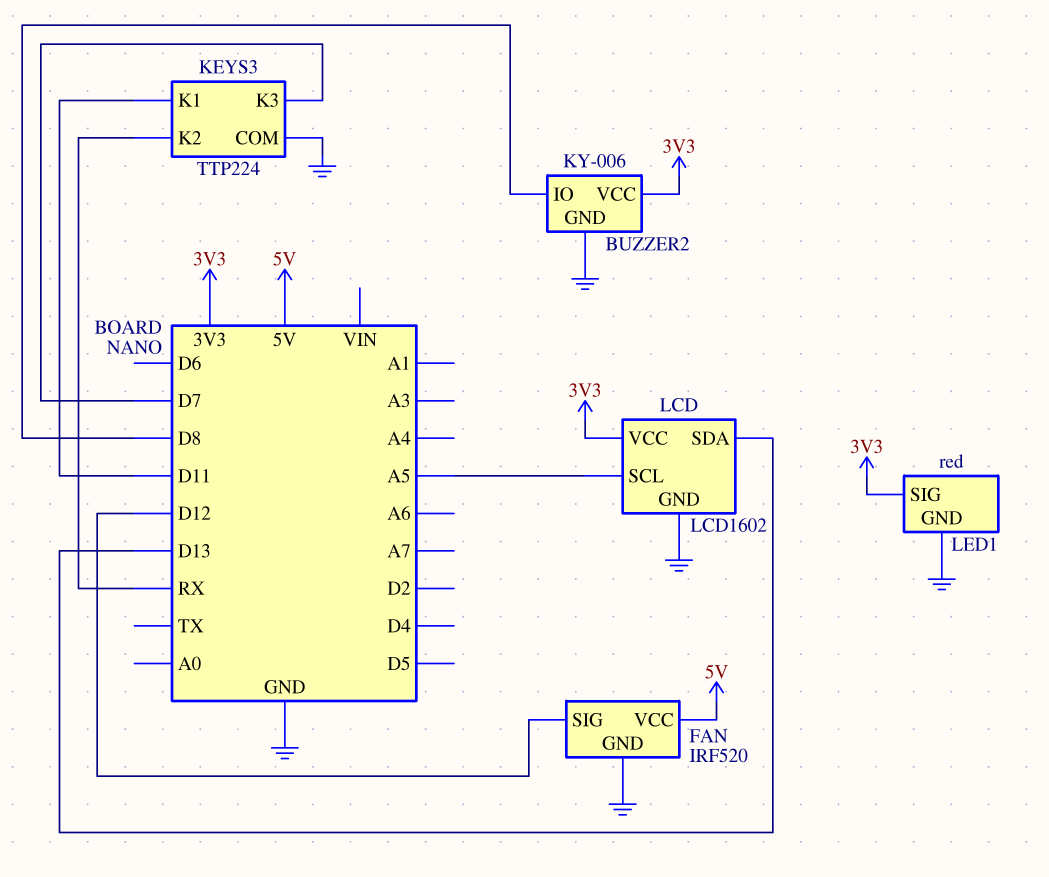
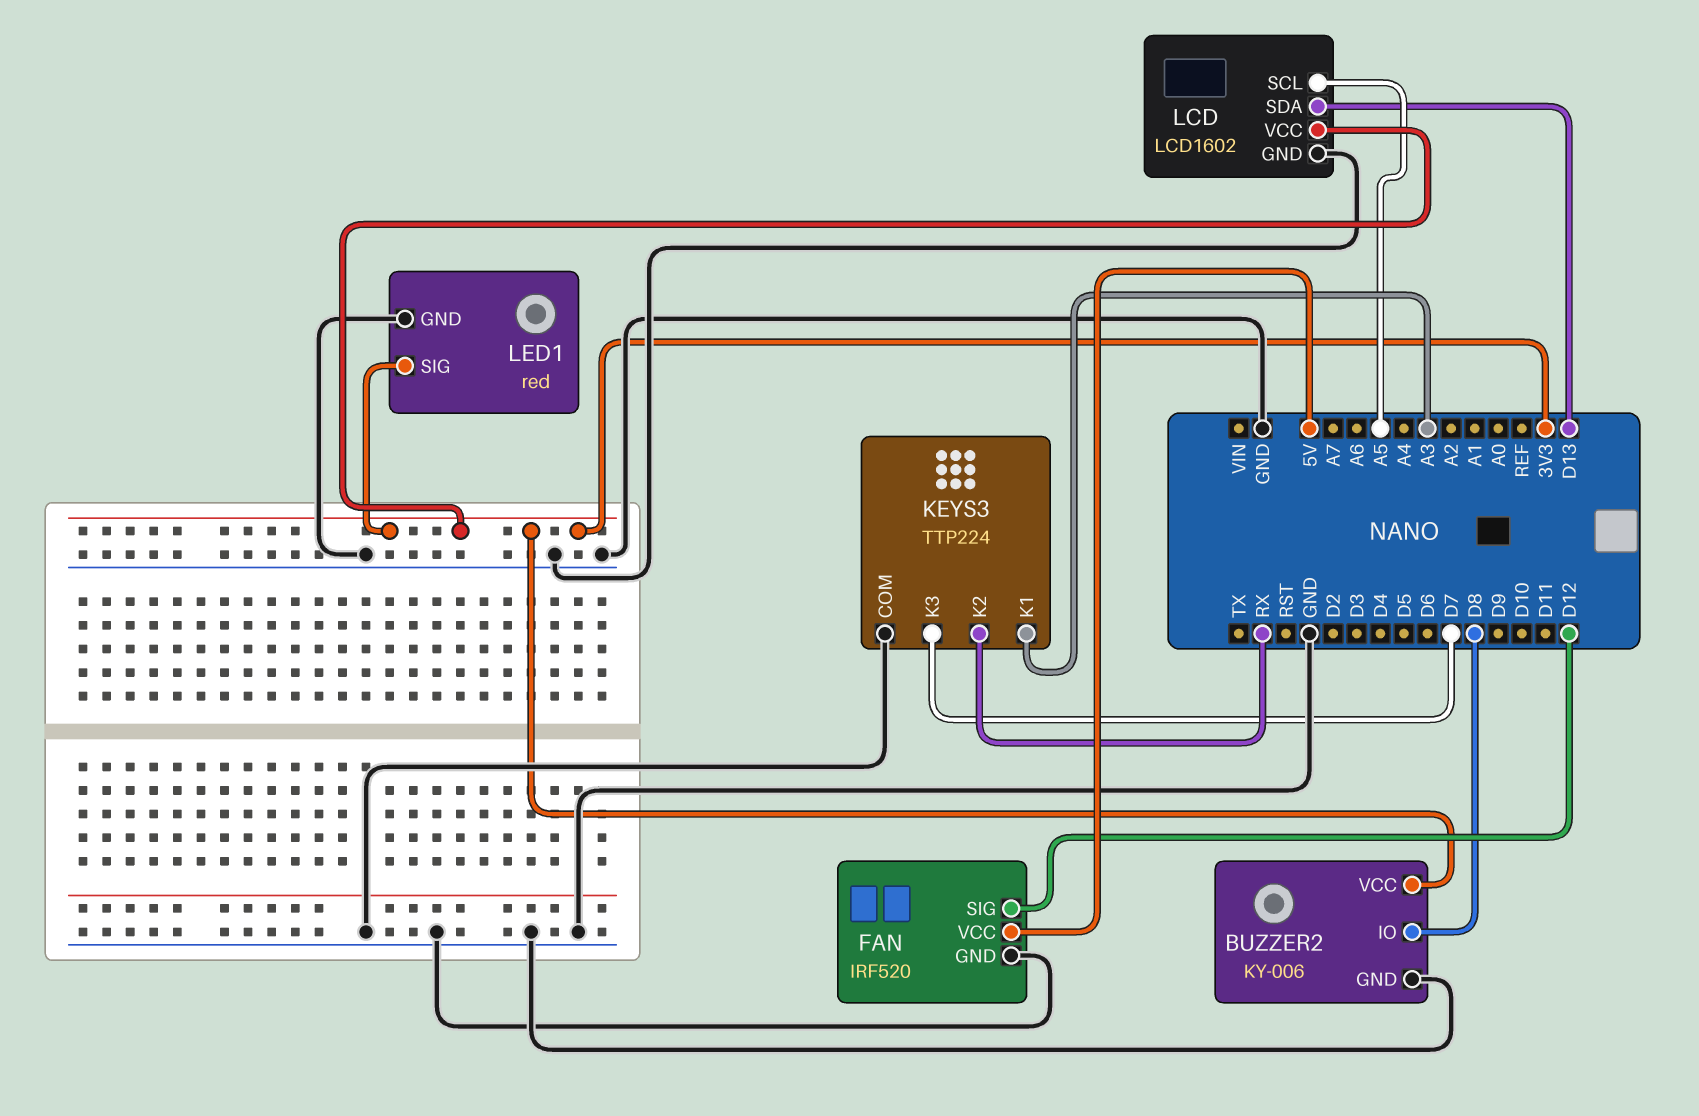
KEYS3 pin K1: D11 -> A3

